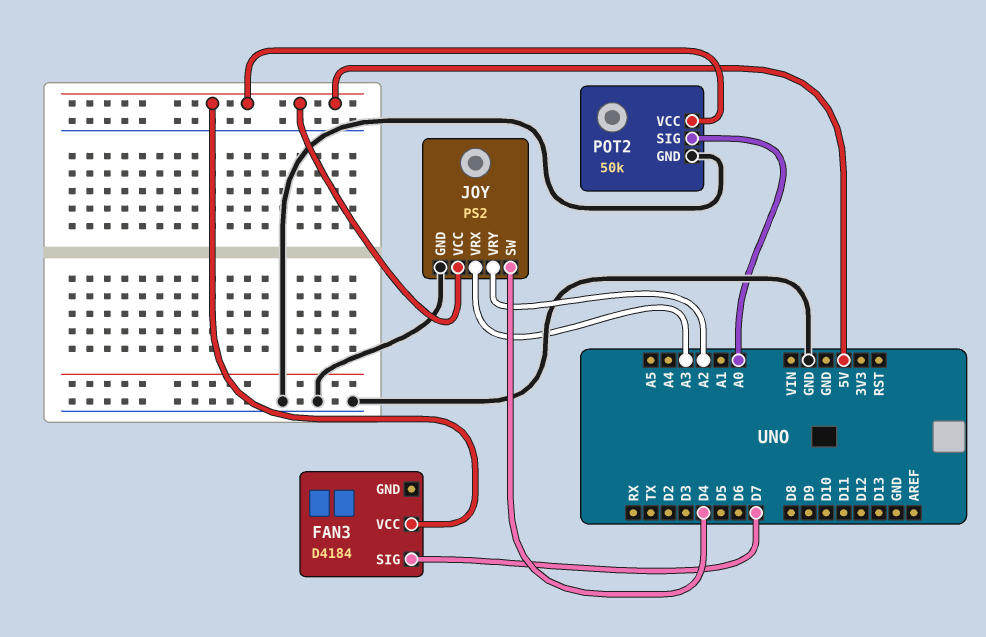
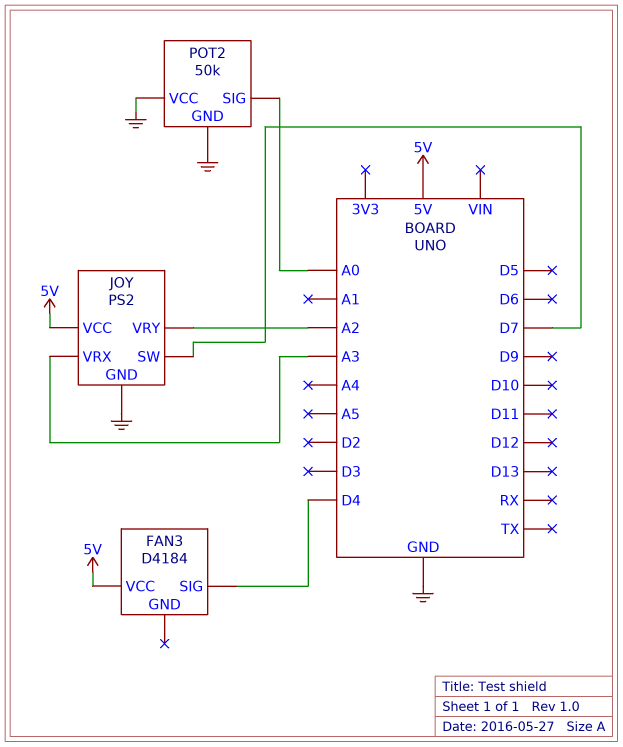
FAN3 pin SIG: D7 -> D4
JOY pin SW: D4 -> D7
POT2 pin VCC: 5V -> GND

